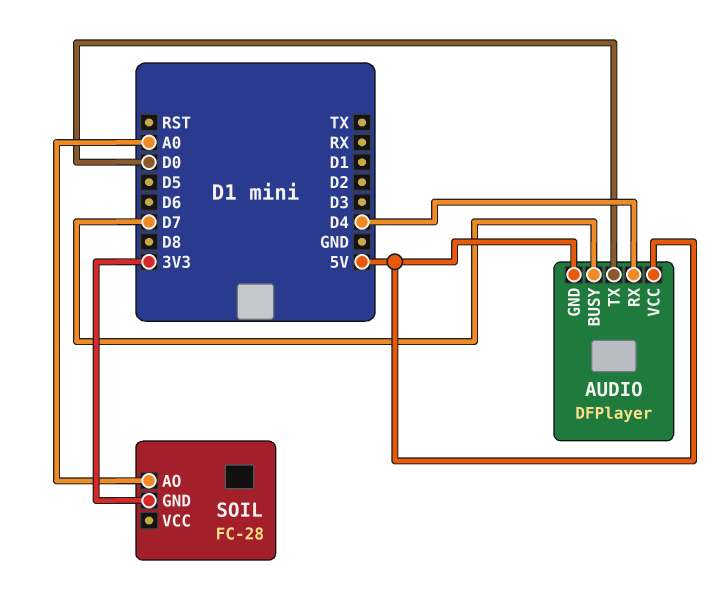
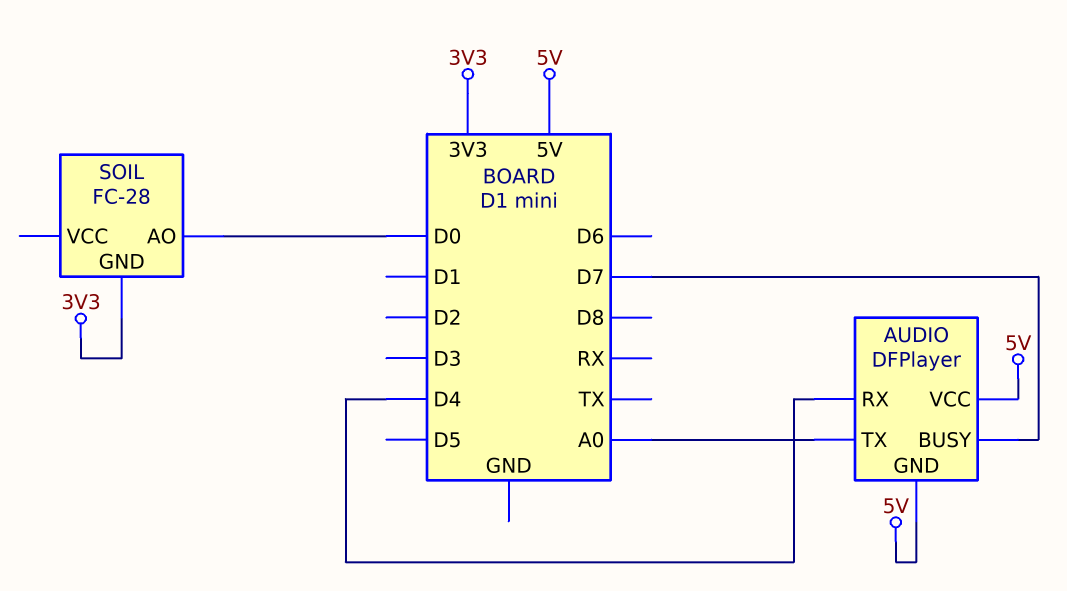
AUDIO pin TX: D0 -> A0
SOIL pin AO: A0 -> D0

